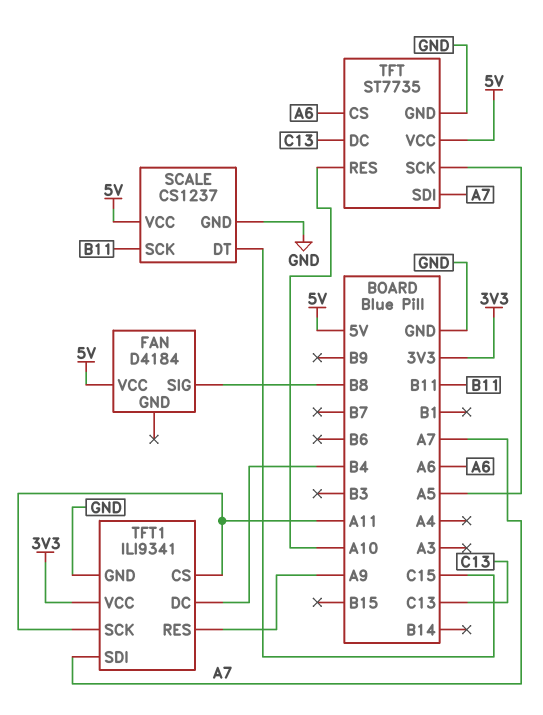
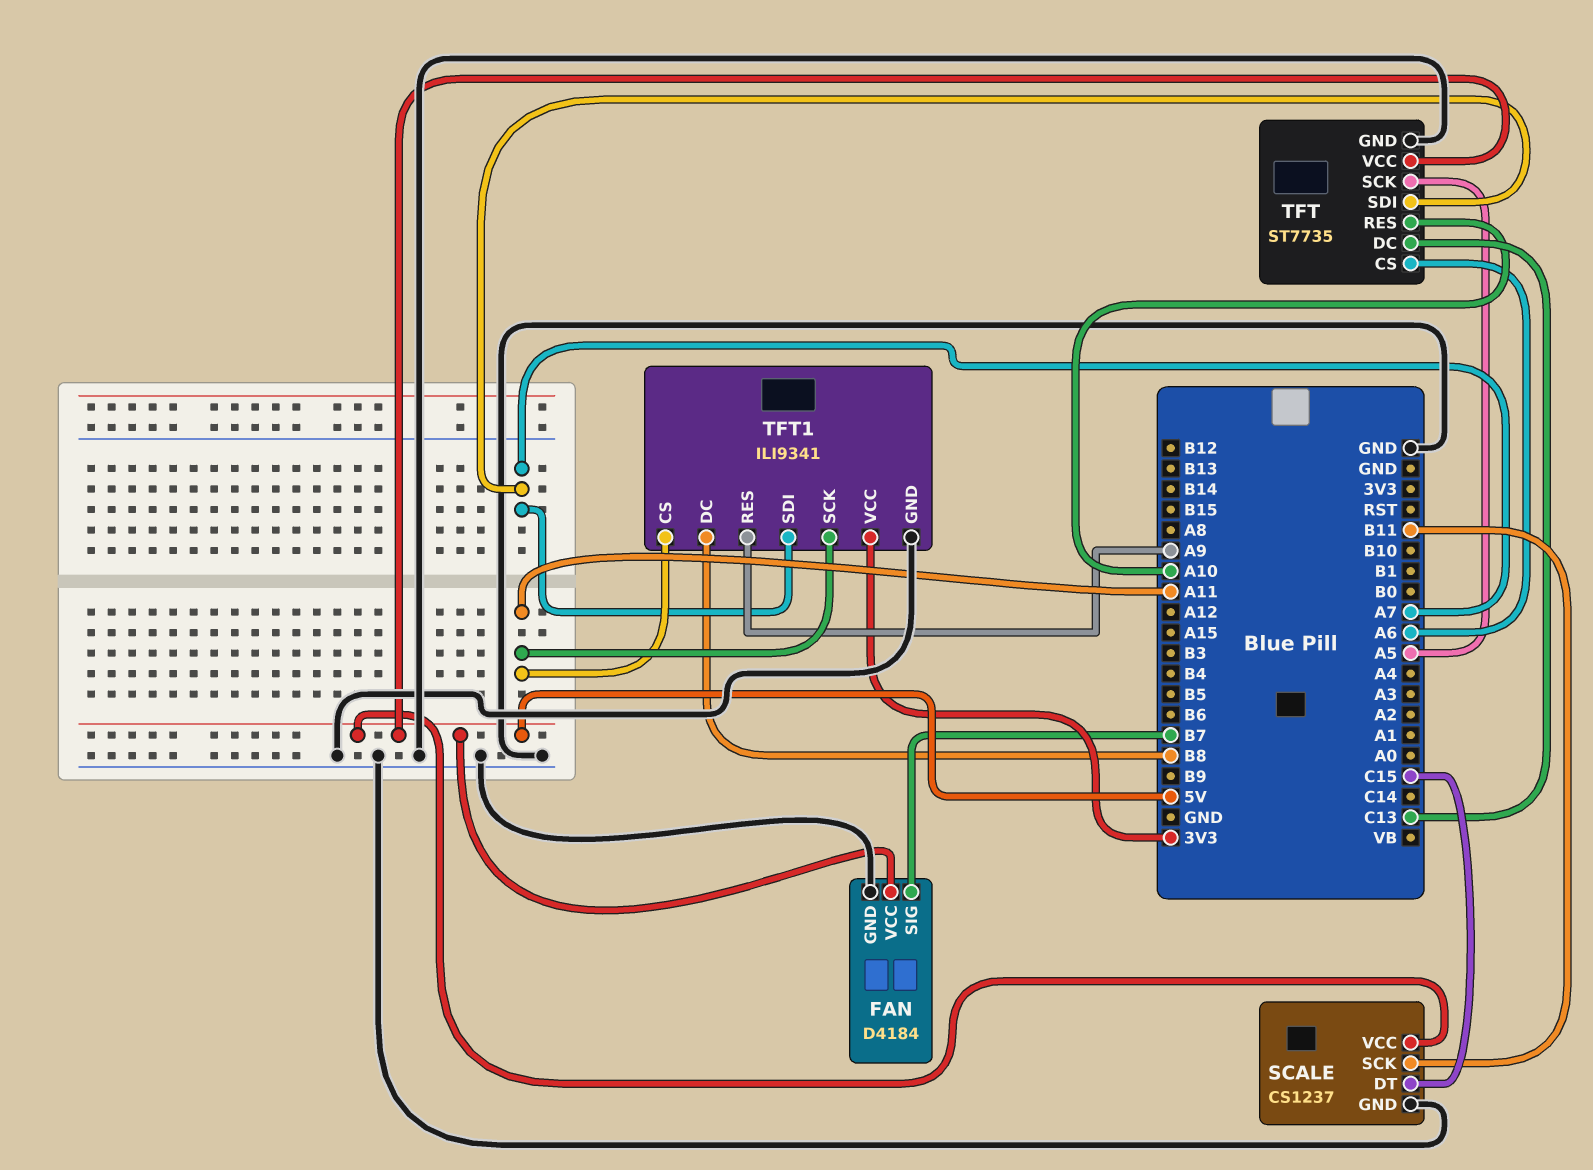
FAN pin GND: none -> GND
FAN pin SIG: B8 -> B7
TFT1 pin DC: B4 -> B8

